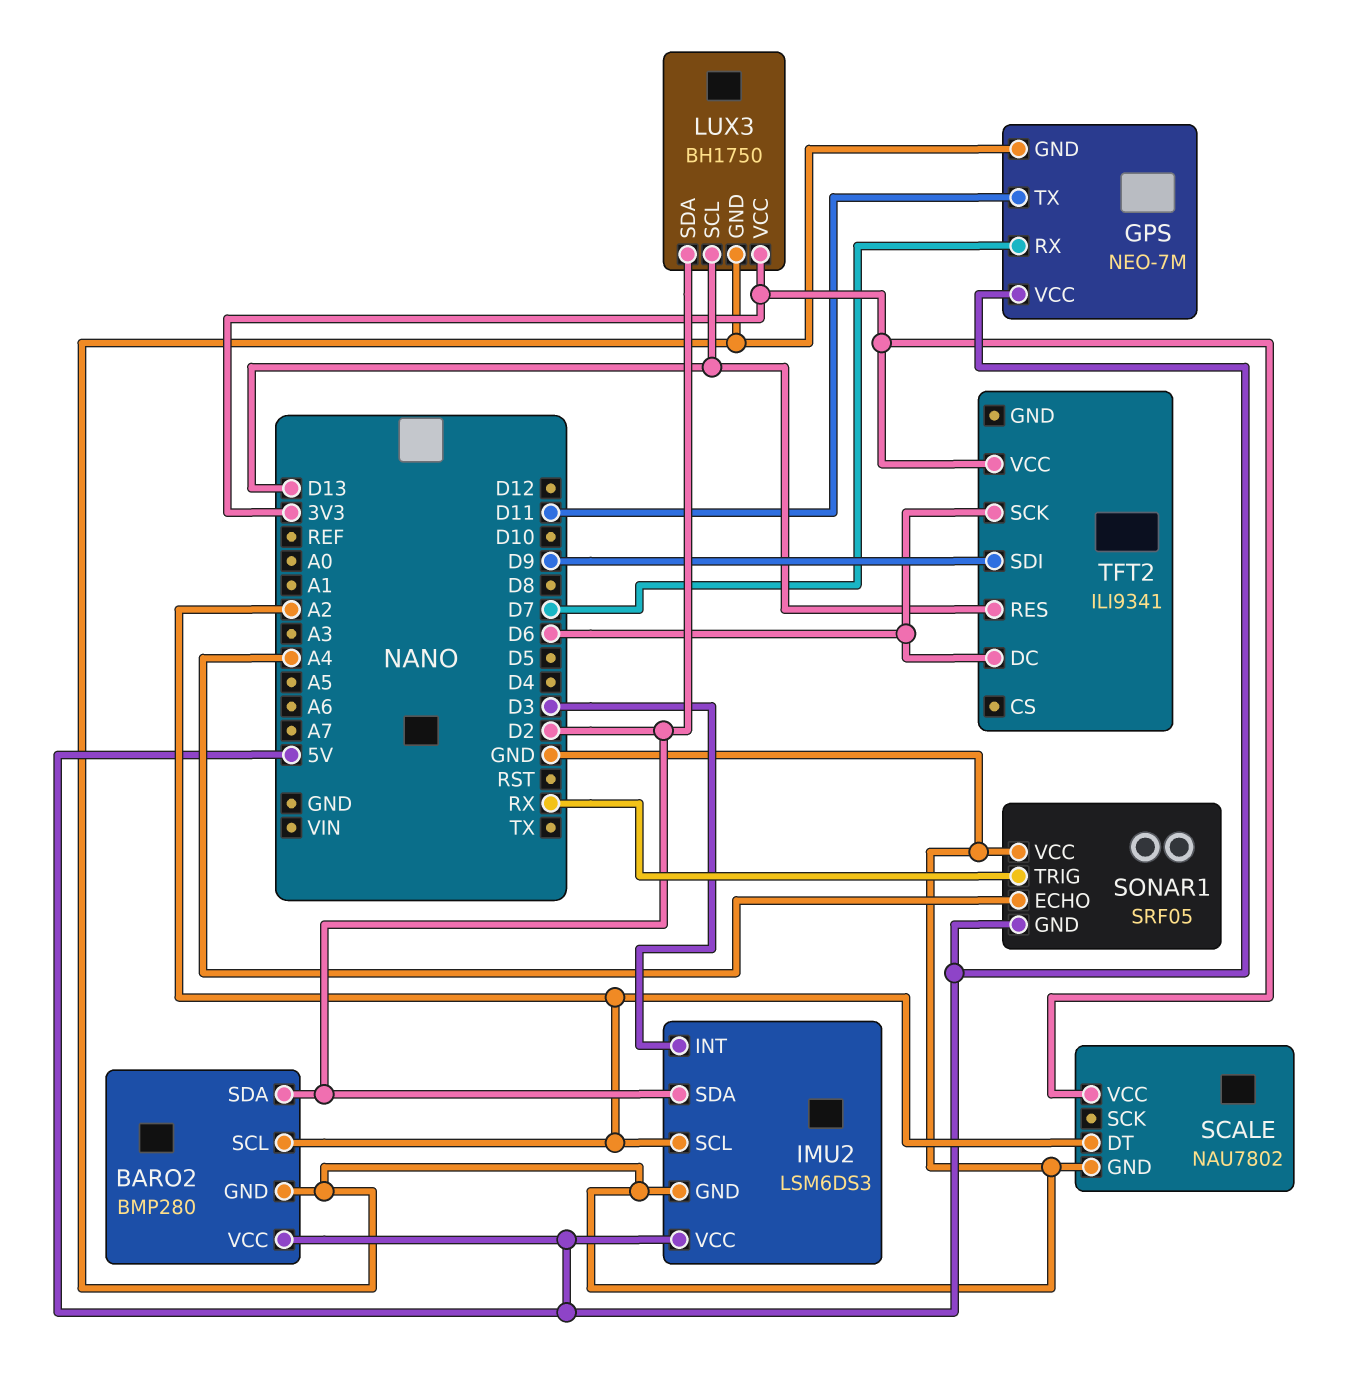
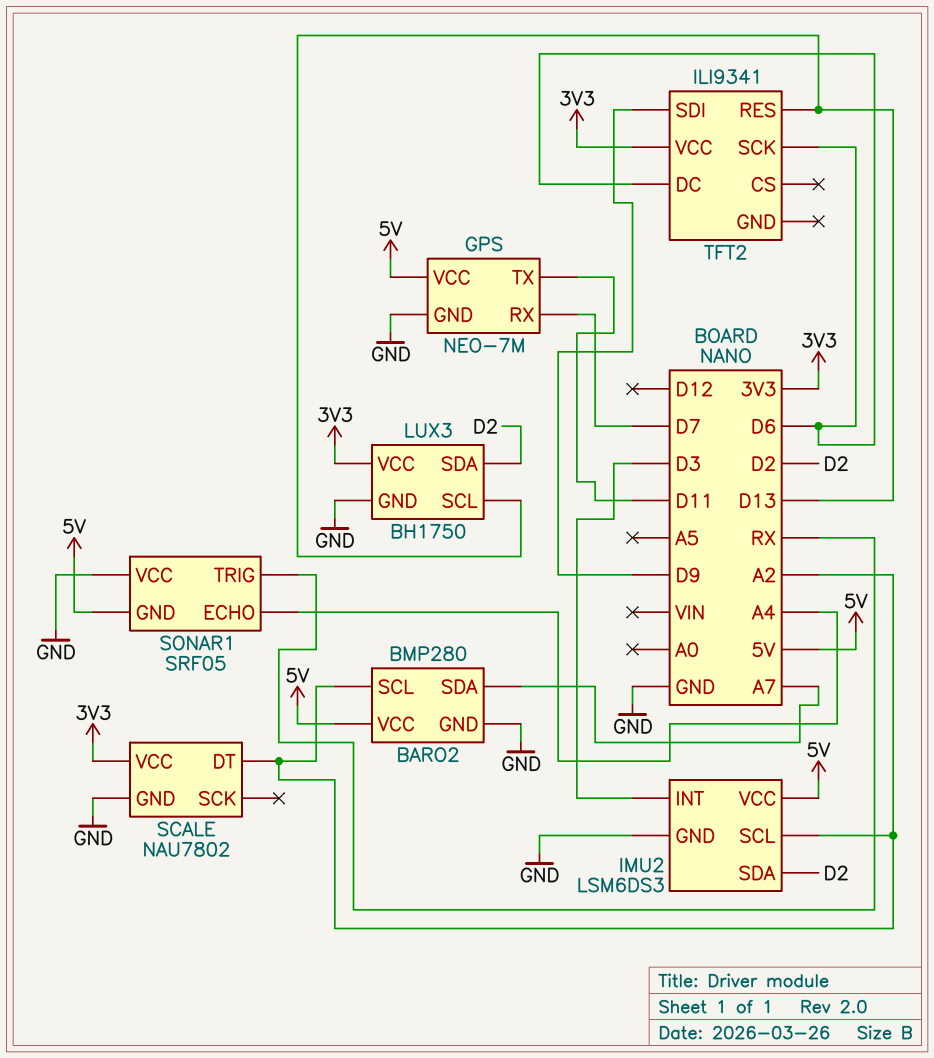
BARO2 pin SDA: D2 -> A7

